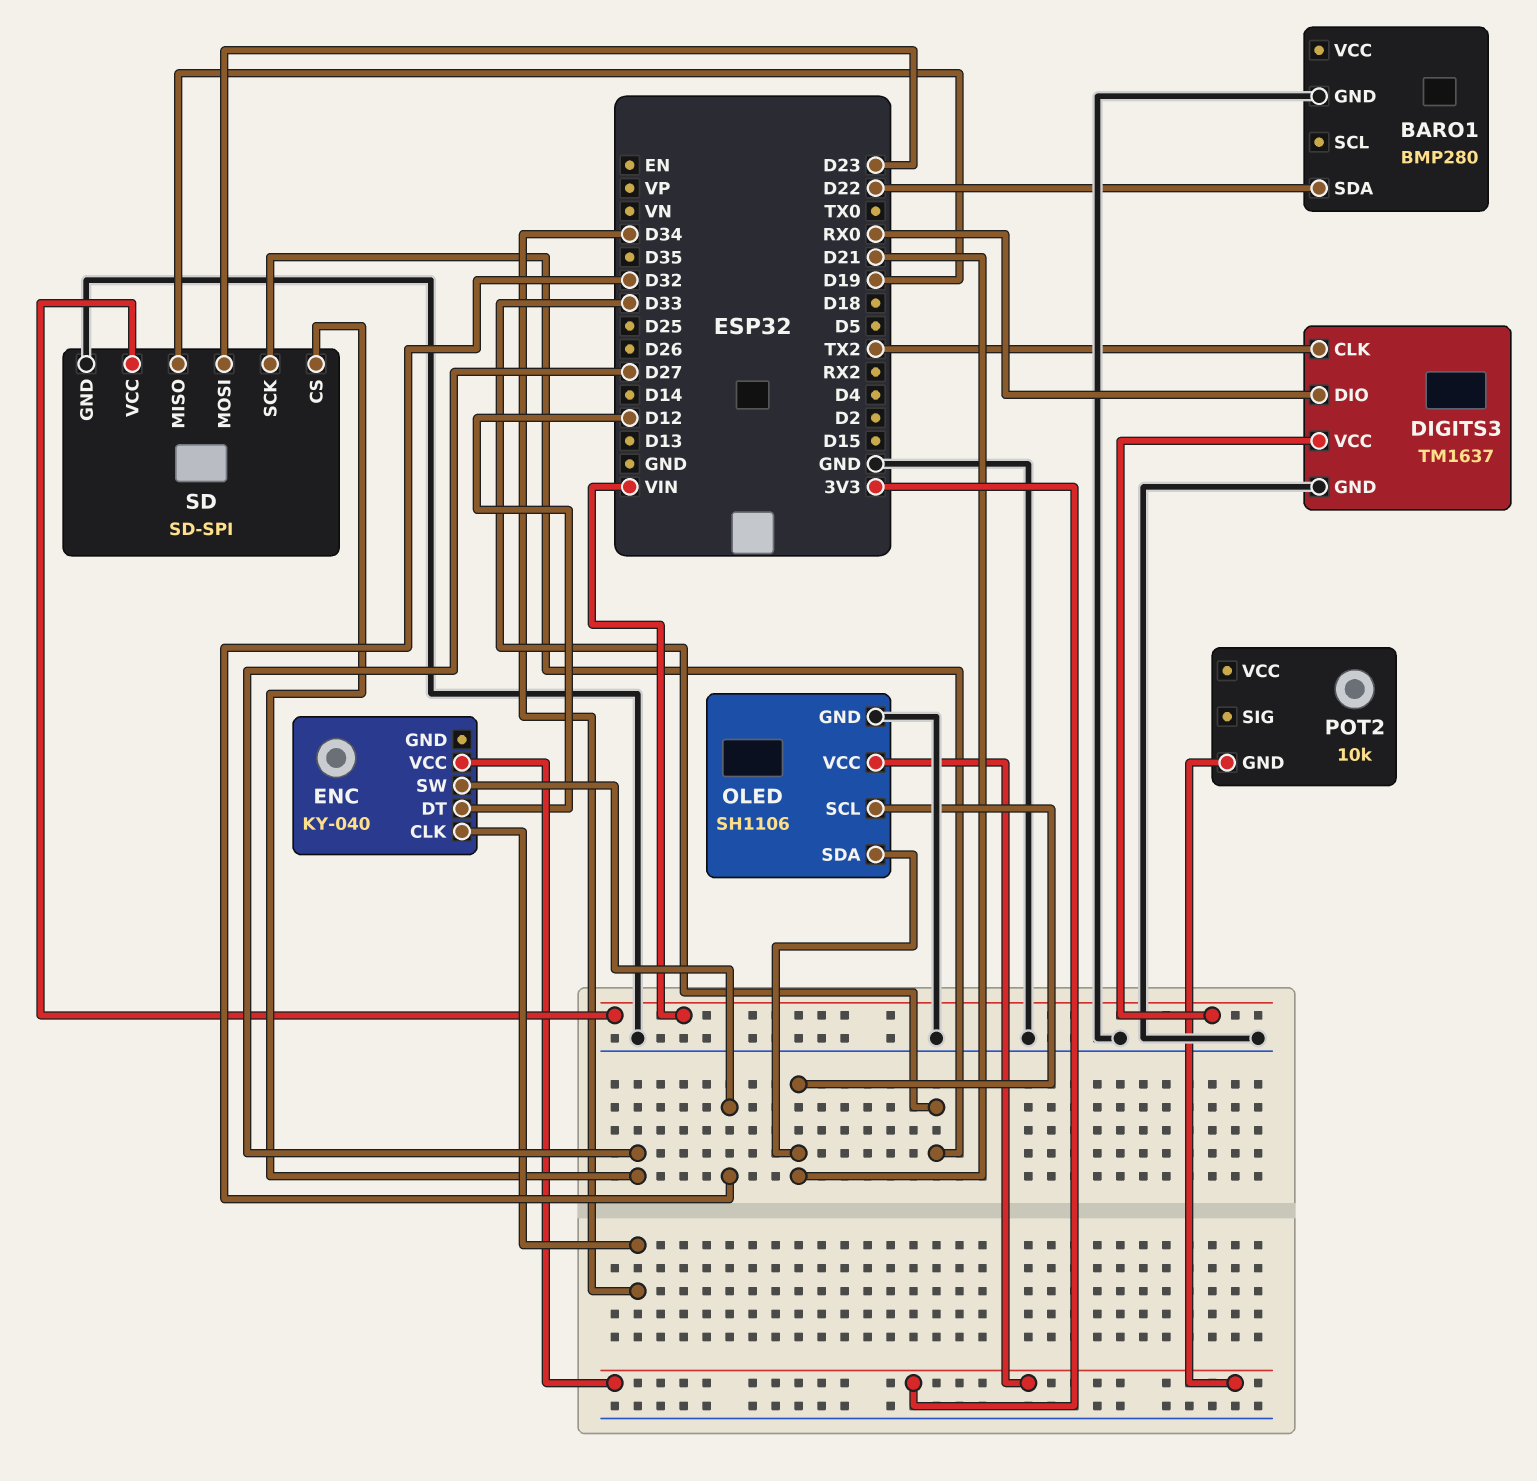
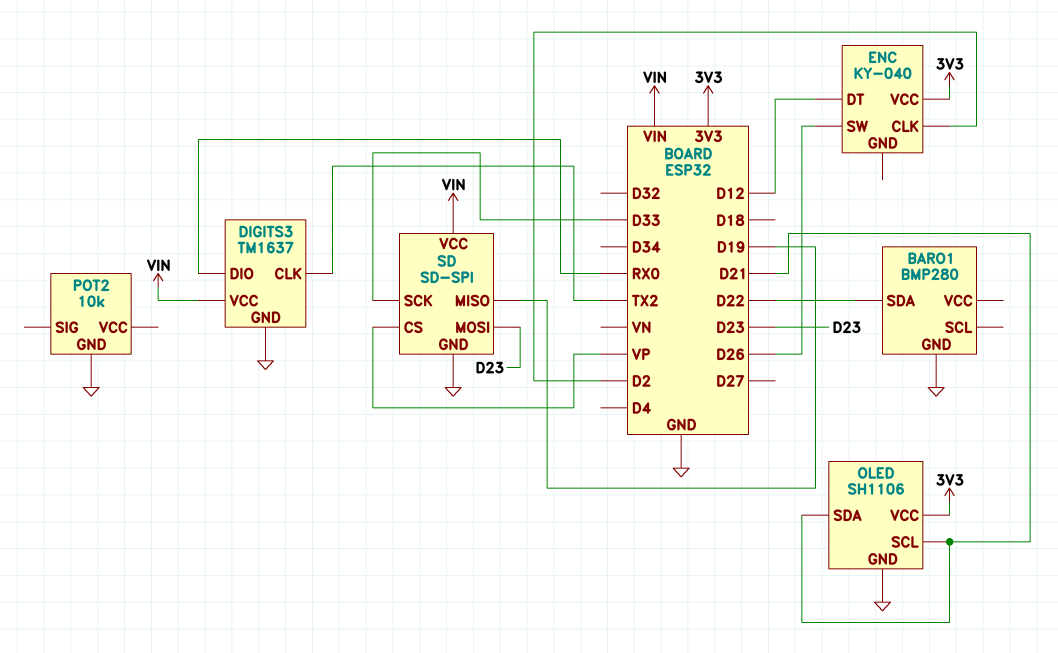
ENC pin CLK: D34 -> D2
ENC pin SW: D32 -> D26
POT2 pin GND: 3V3 -> GND
SD pin CS: D27 -> VP

